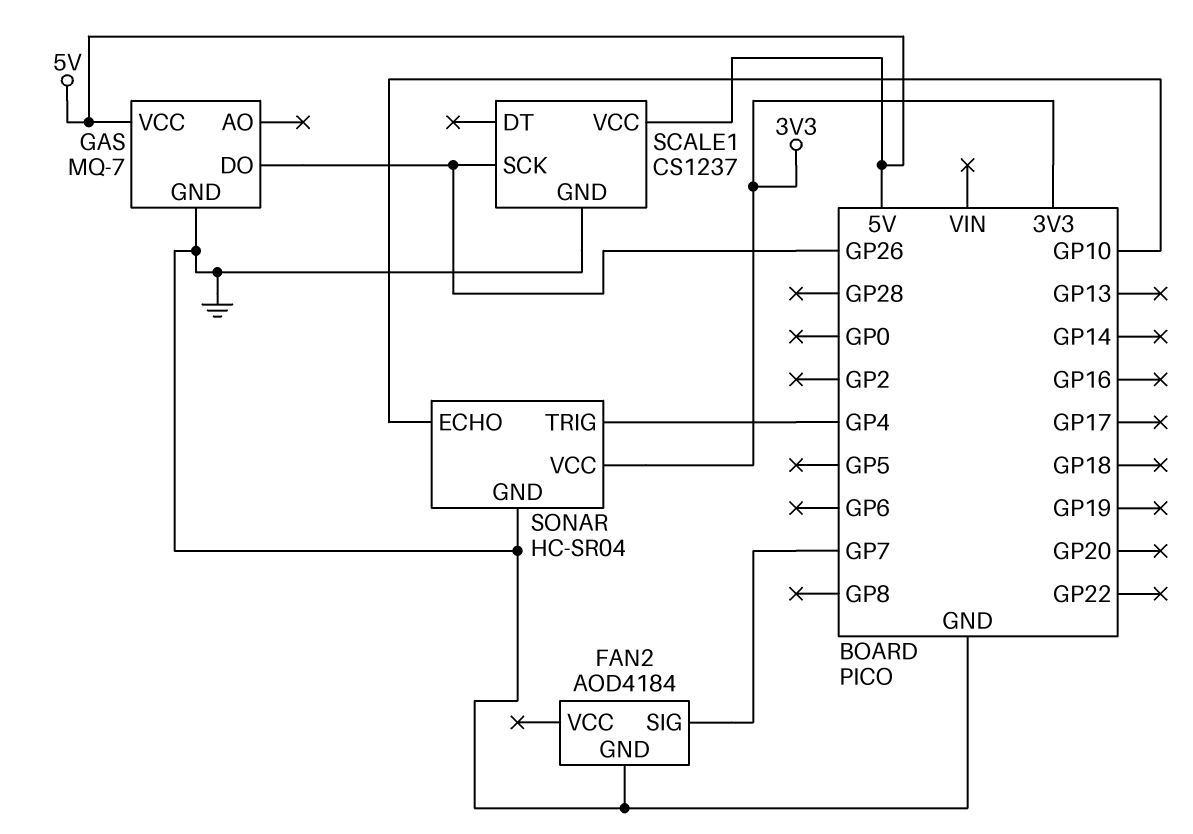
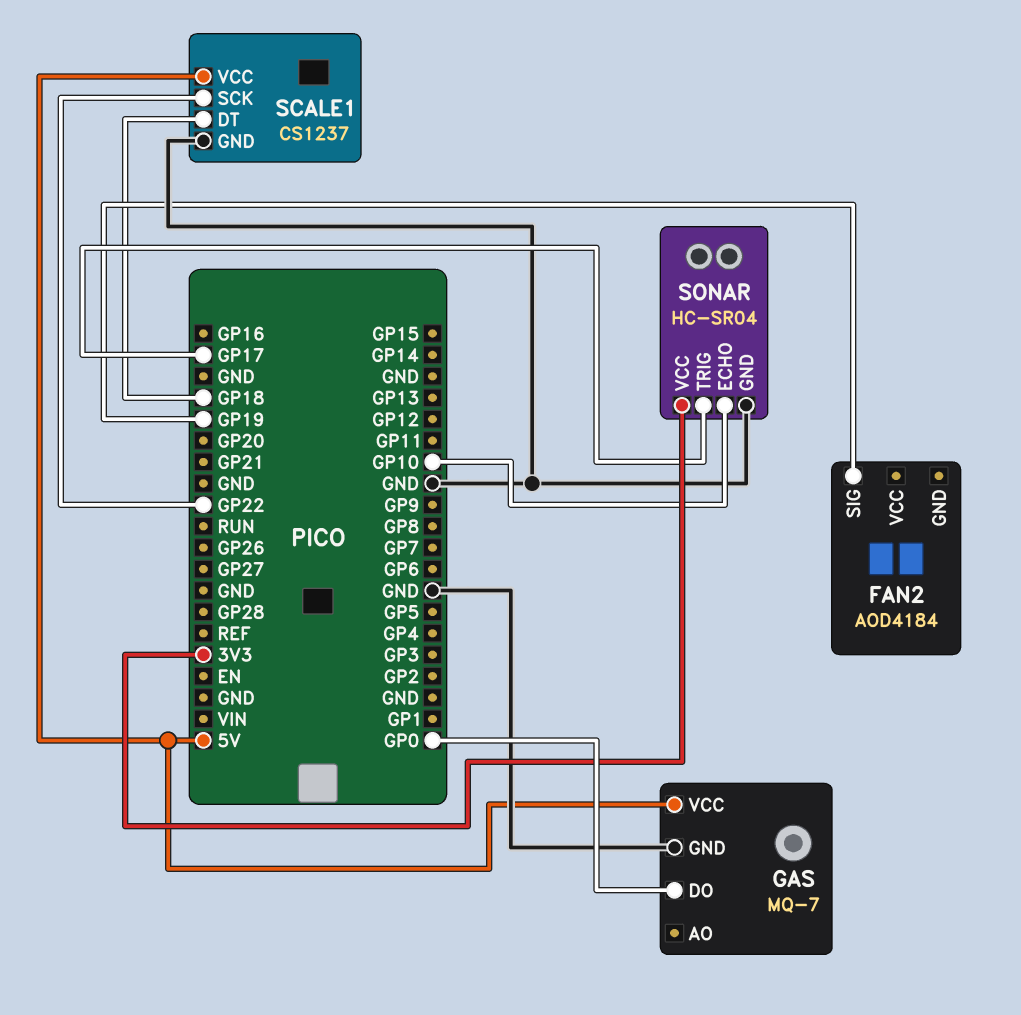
FAN2 pin GND: GND -> none
FAN2 pin SIG: GP7 -> GP19
GAS pin DO: GP26 -> GP0
SCALE1 pin DT: none -> GP18
SCALE1 pin SCK: GP26 -> GP22
SONAR pin TRIG: GP4 -> GP17

